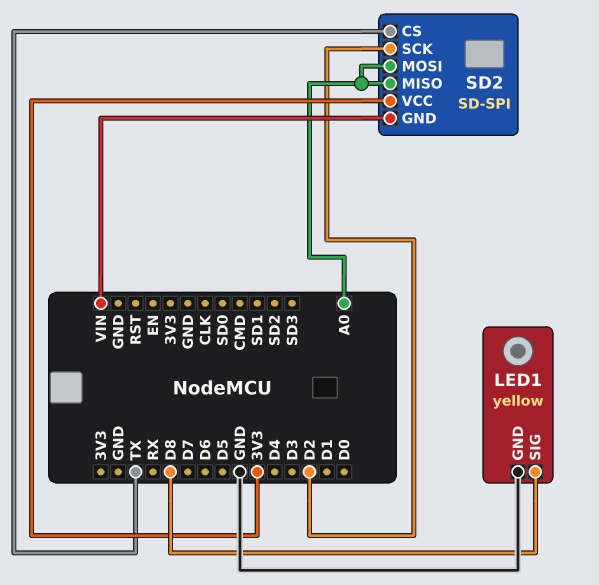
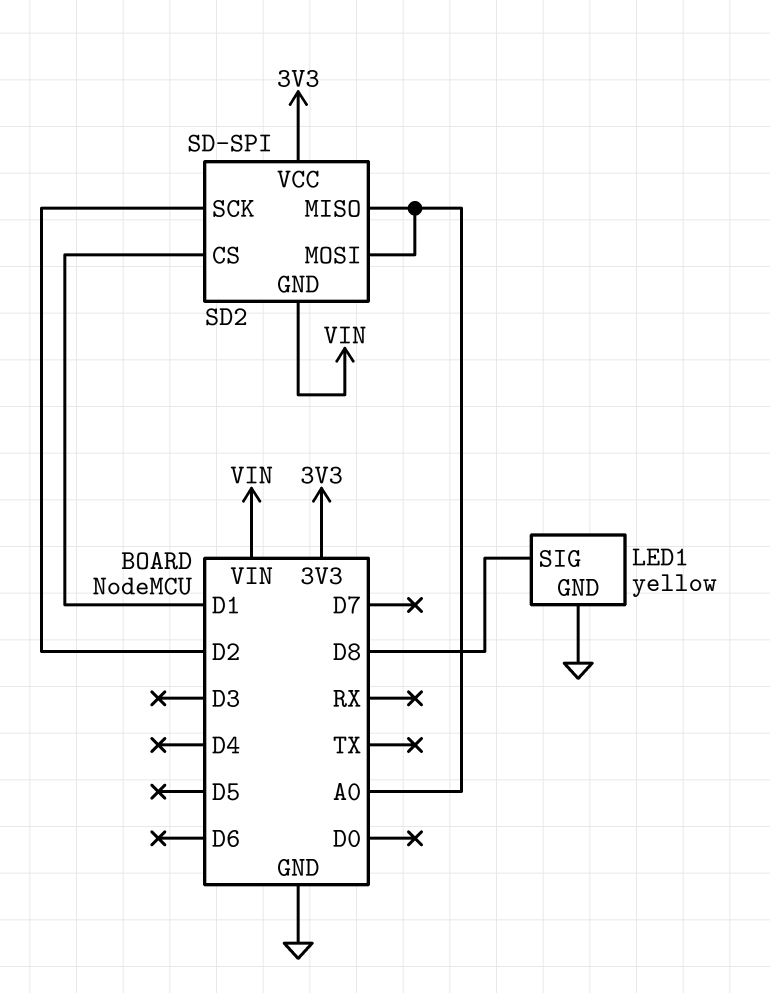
SD2 pin CS: TX -> D1

